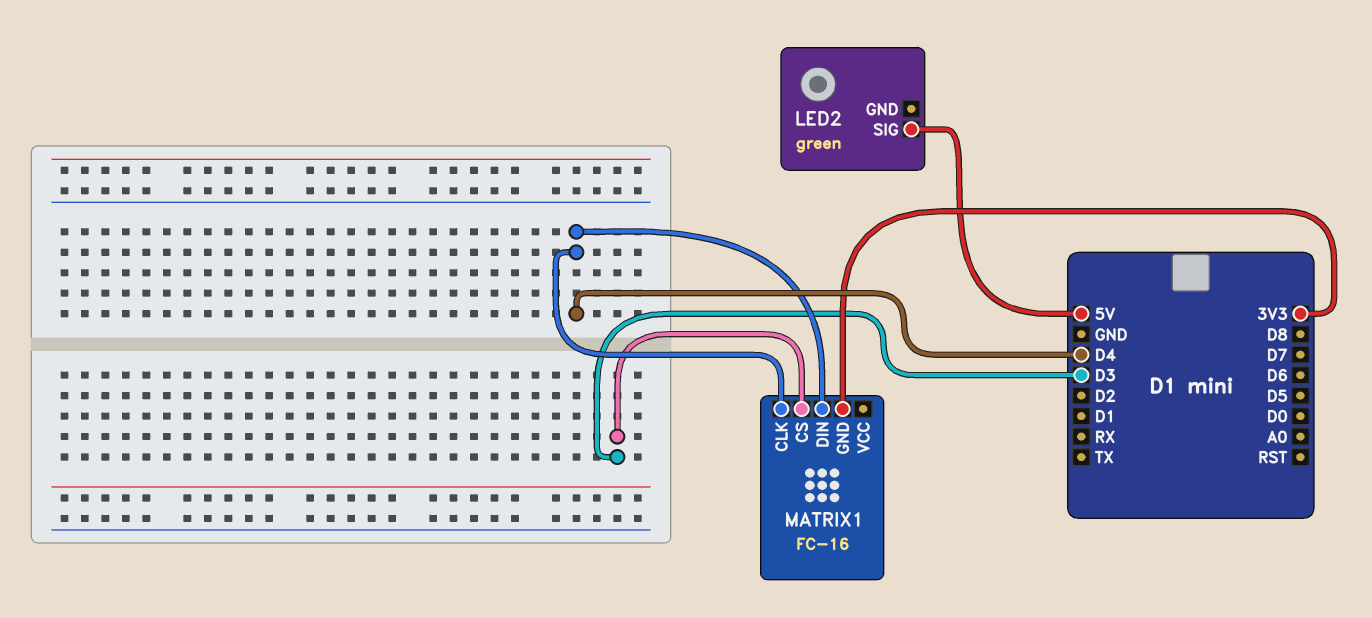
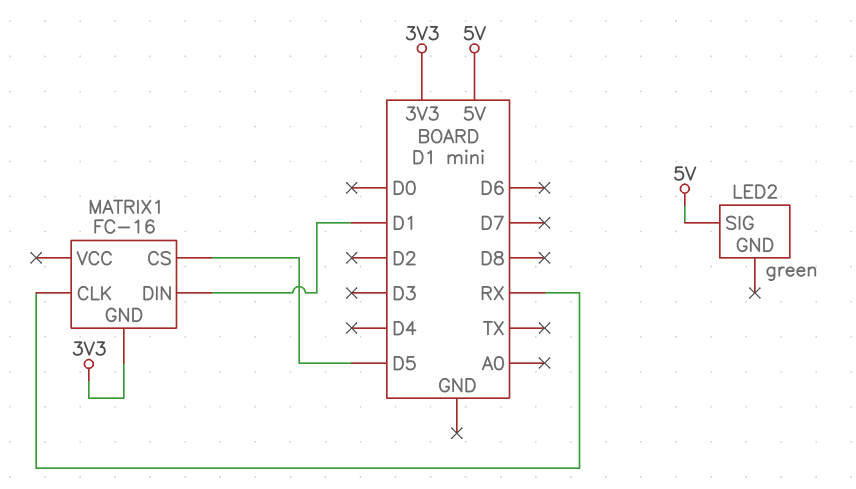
MATRIX1 pin CLK: D4 -> RX
MATRIX1 pin CS: D3 -> D5
MATRIX1 pin DIN: D4 -> D1

